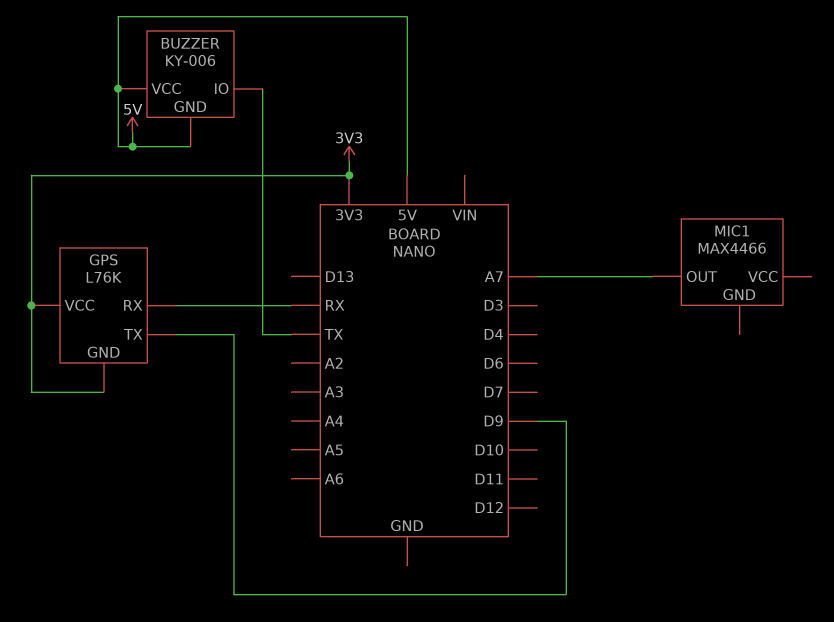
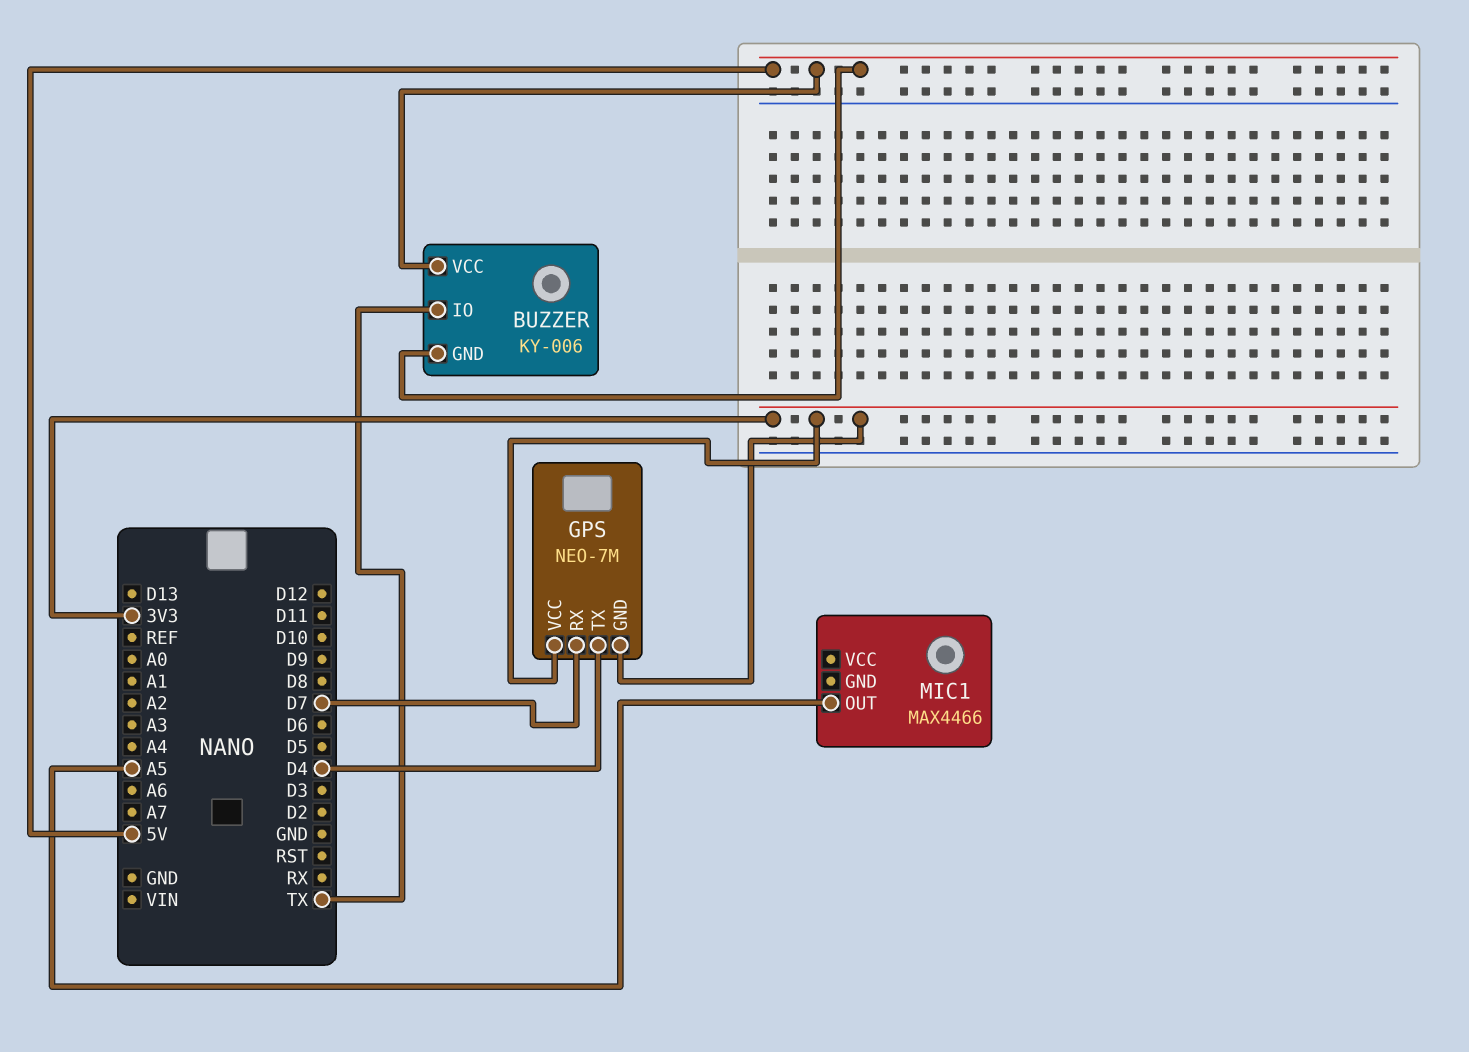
GPS: L76K -> NEO-7M
GPS pin RX: RX -> D7
GPS pin TX: D9 -> D4
MIC1 pin OUT: A7 -> A5

